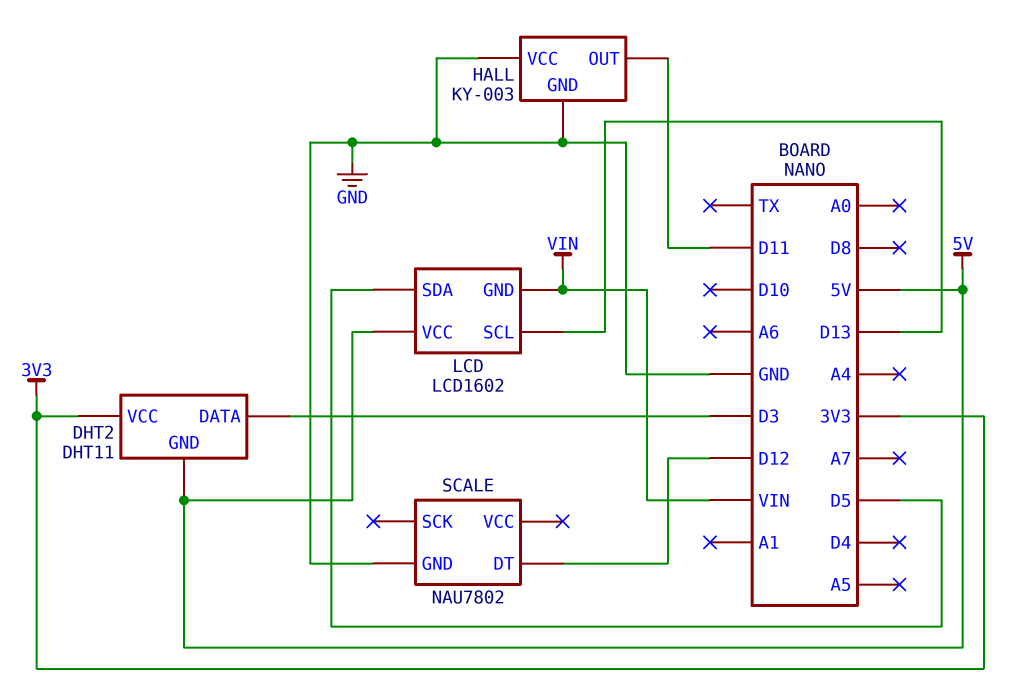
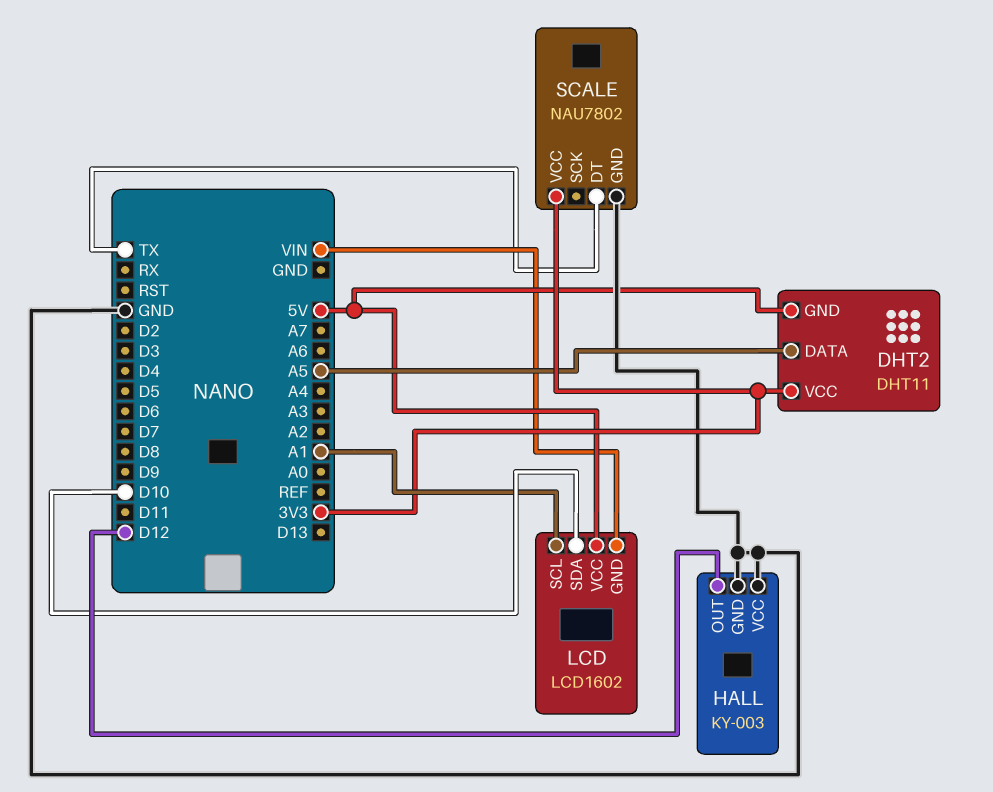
DHT2 pin DATA: D3 -> A5
HALL pin OUT: D11 -> D12
LCD pin SCL: D13 -> A1
LCD pin SDA: D5 -> D10
SCALE pin DT: D12 -> TX
SCALE pin VCC: none -> 3V3

